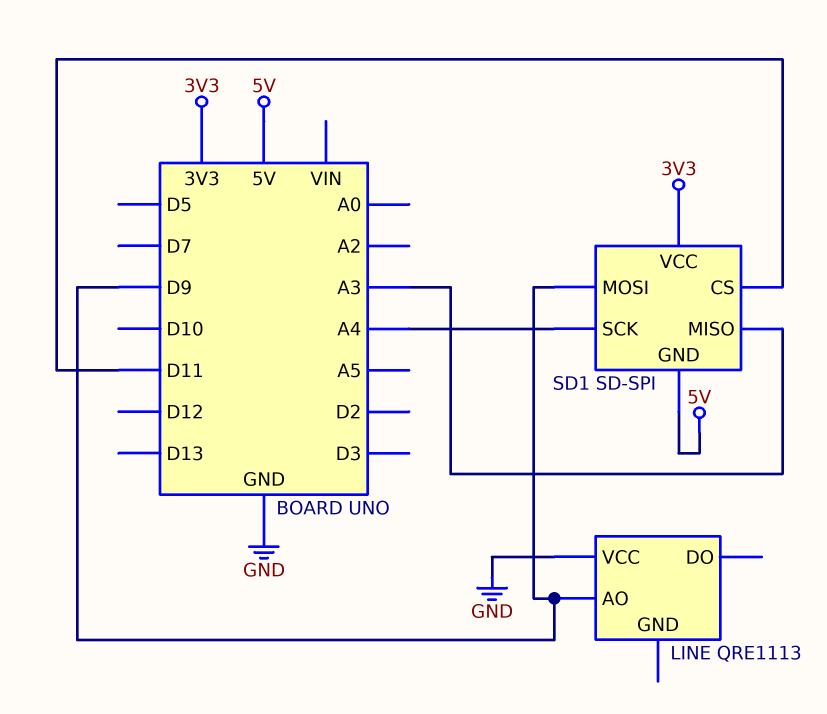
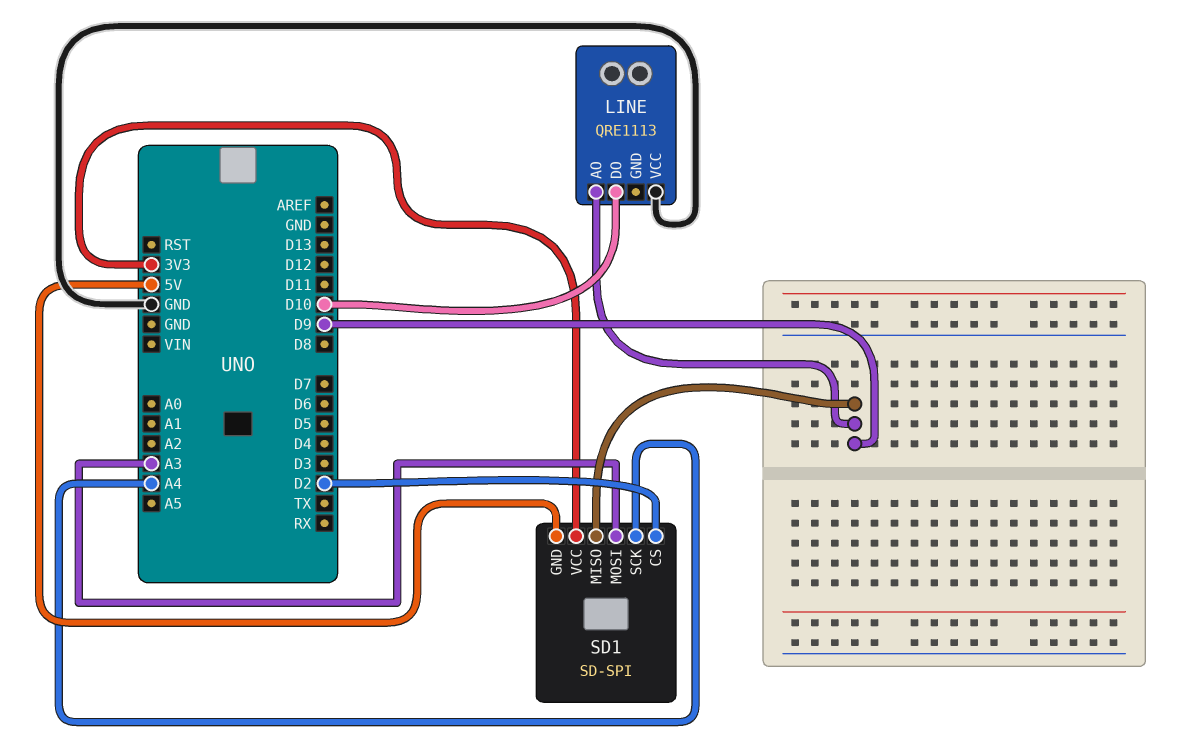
LINE pin DO: none -> D10
SD1 pin CS: D11 -> D2
SD1 pin MISO: A3 -> D9
SD1 pin MOSI: D9 -> A3

